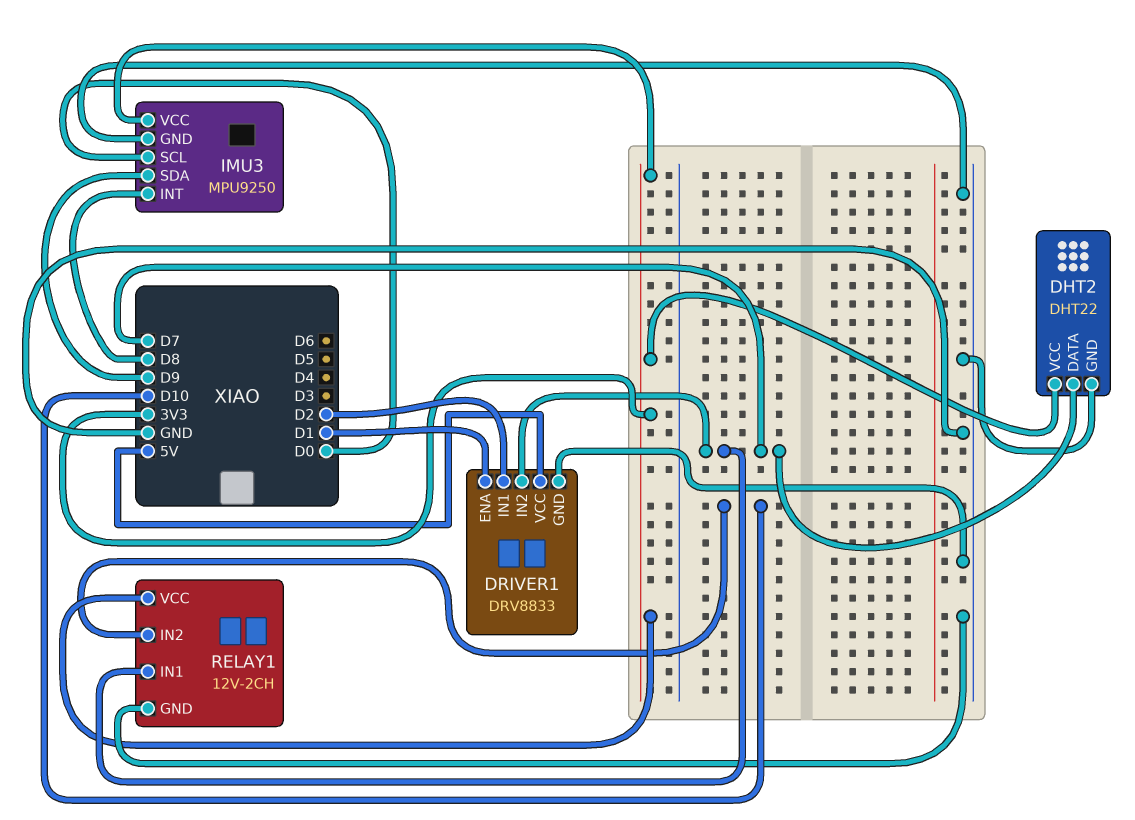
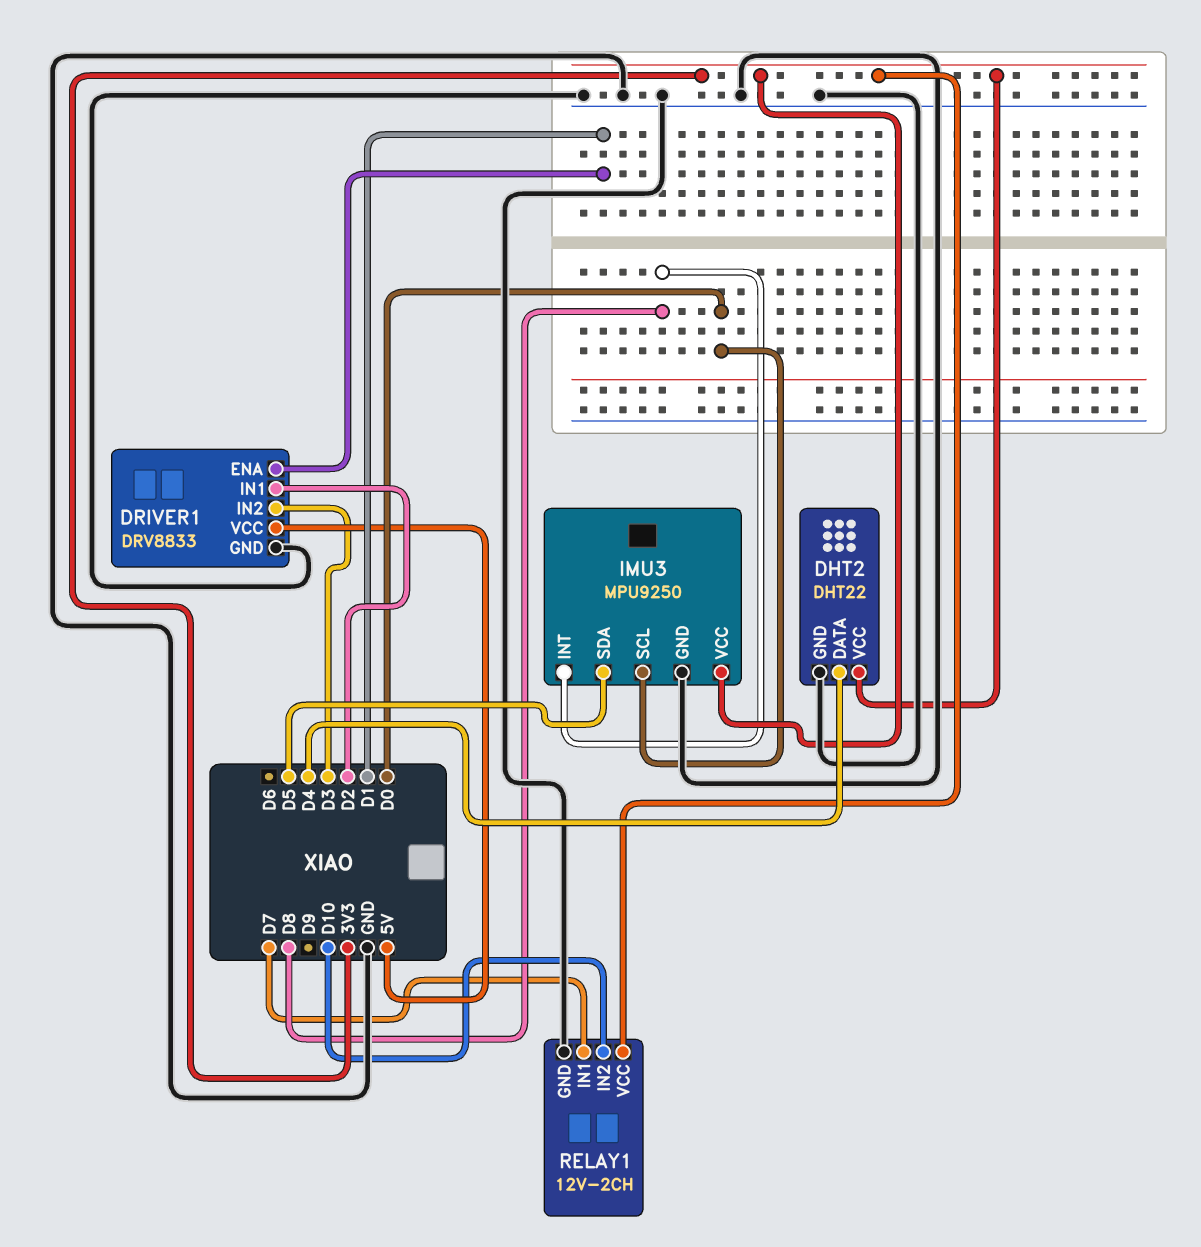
DHT2 pin DATA: D7 -> D4
DRIVER1 pin IN2: D7 -> D3
IMU3 pin SDA: D9 -> D5

